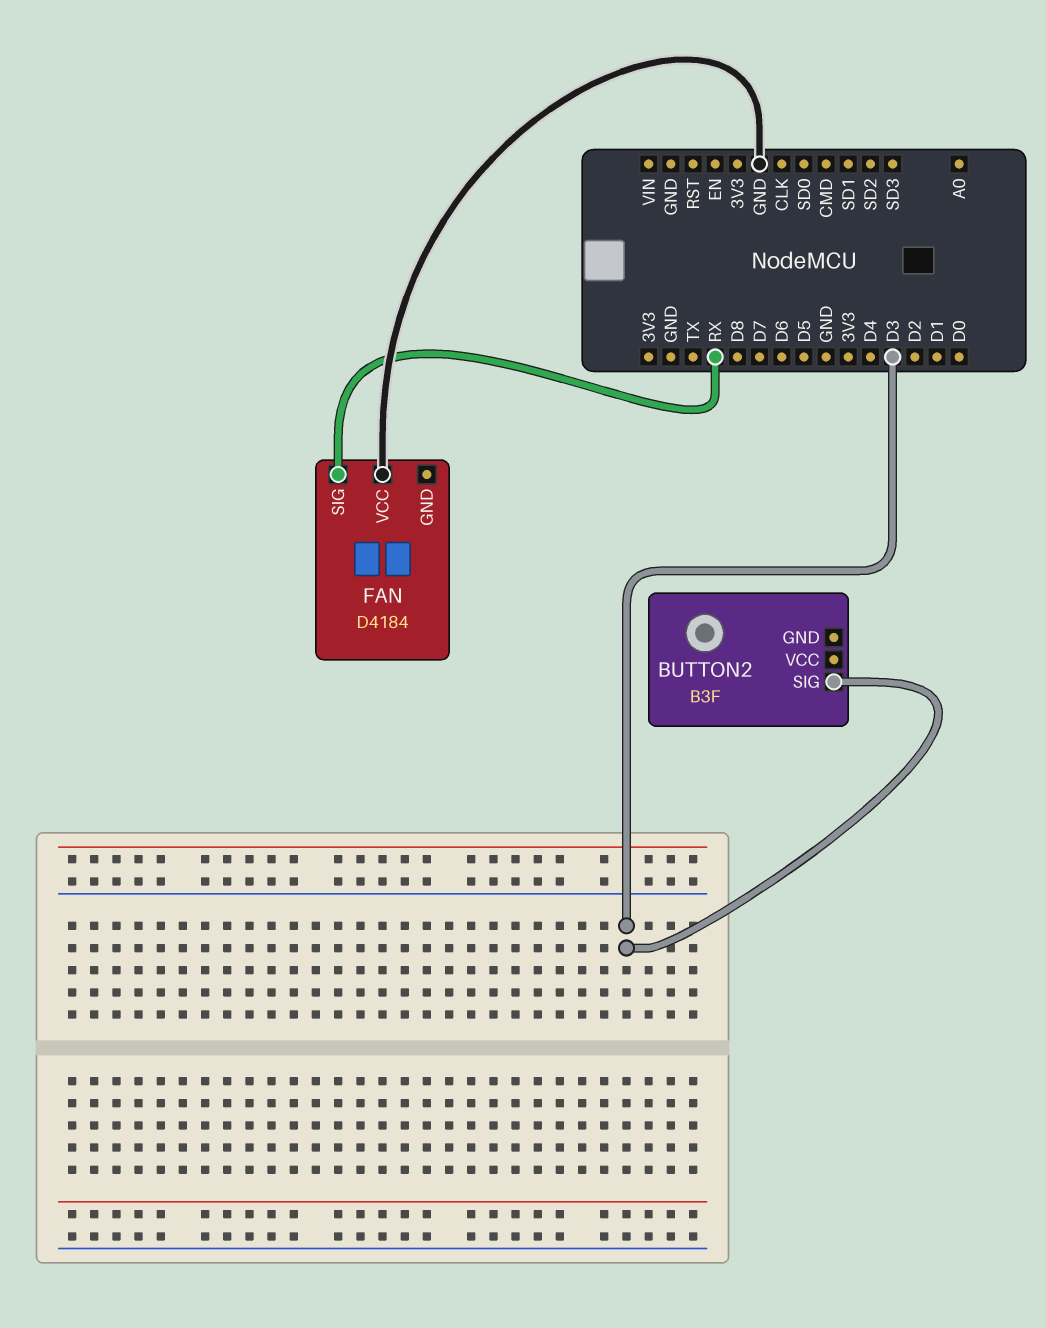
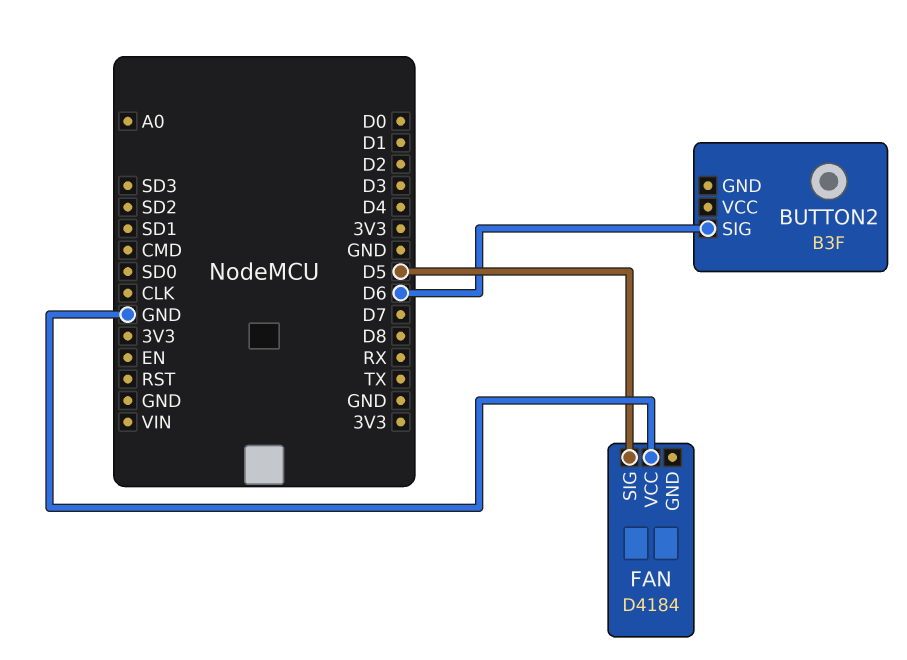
BUTTON2 pin SIG: D3 -> D6
FAN pin SIG: RX -> D5

